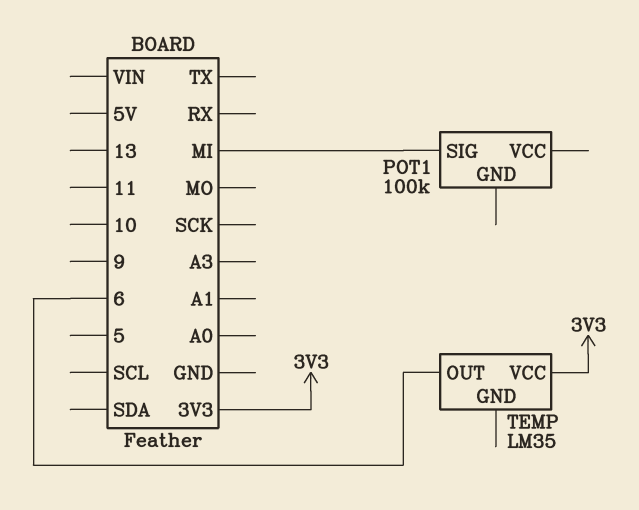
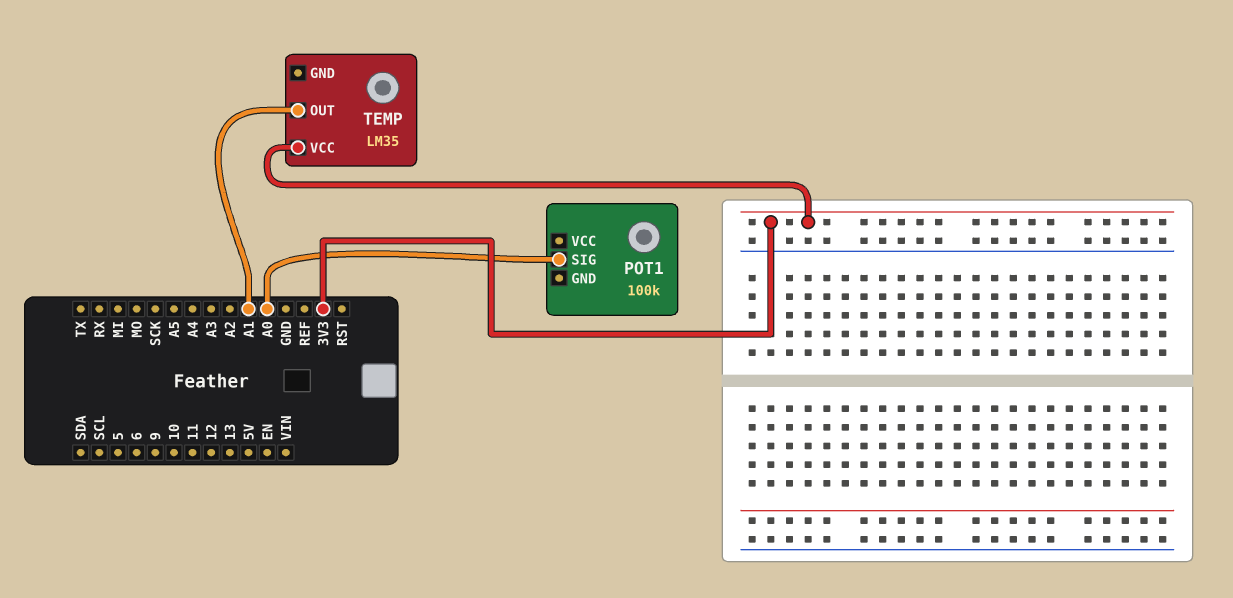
POT1 pin SIG: MI -> A0
TEMP pin OUT: 6 -> A1

